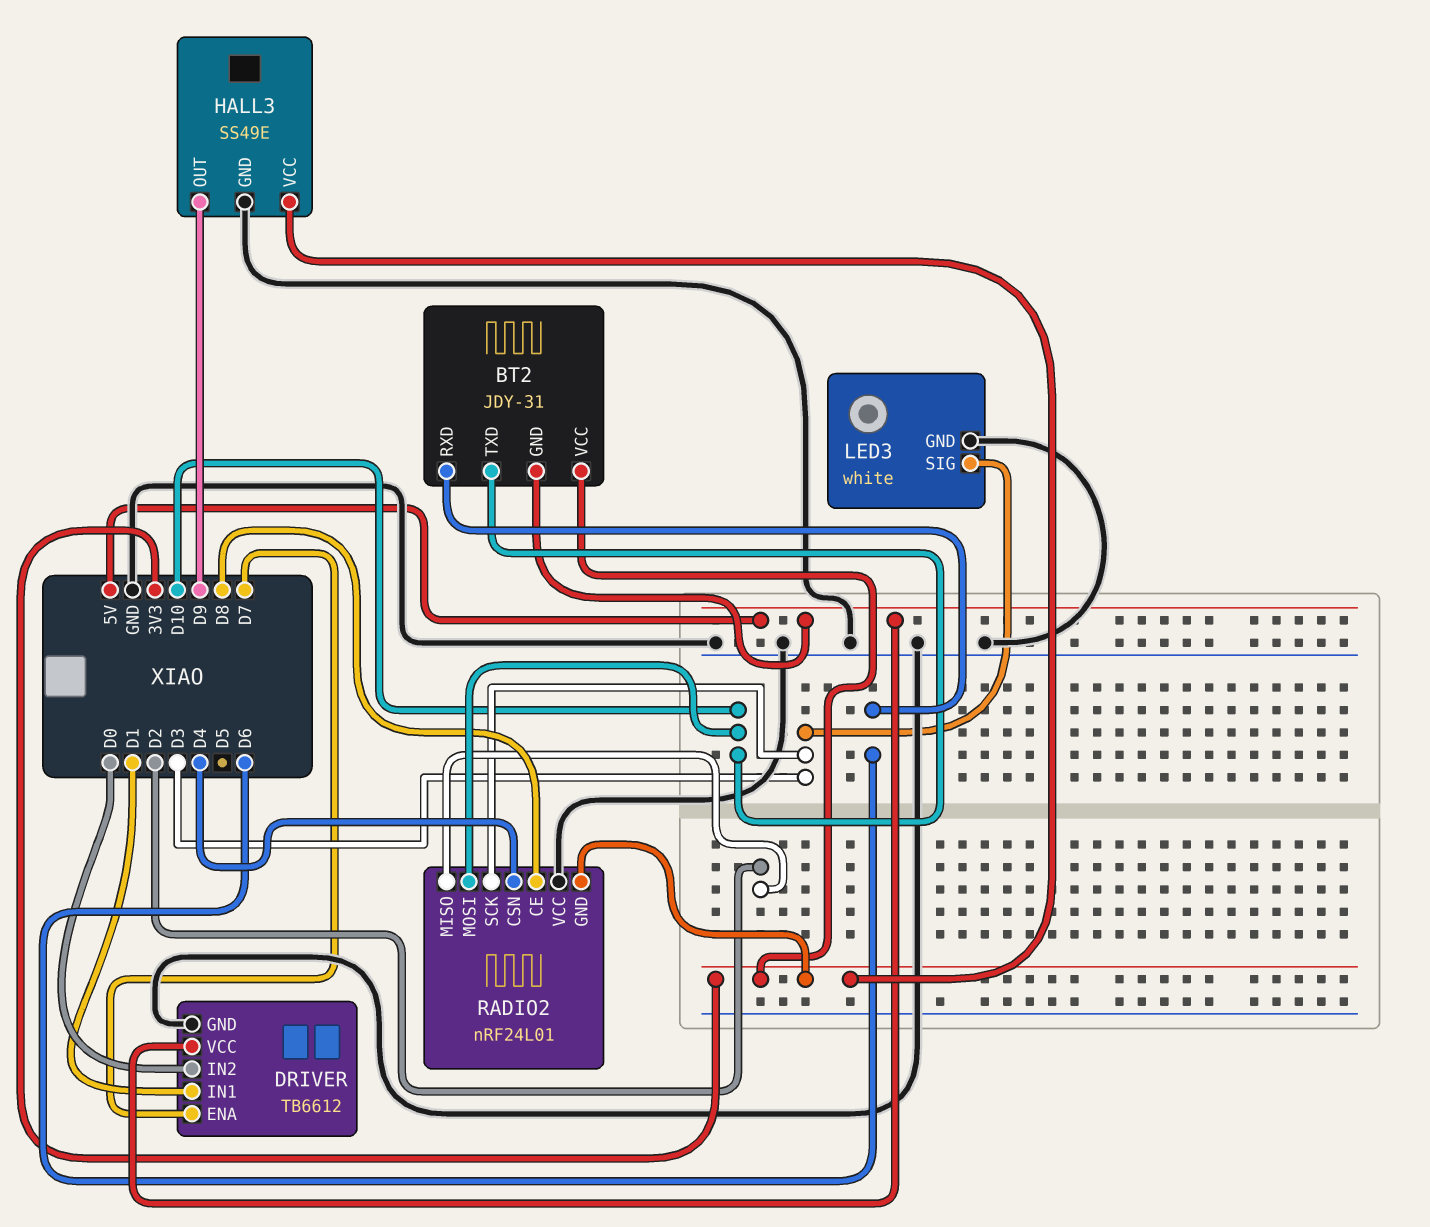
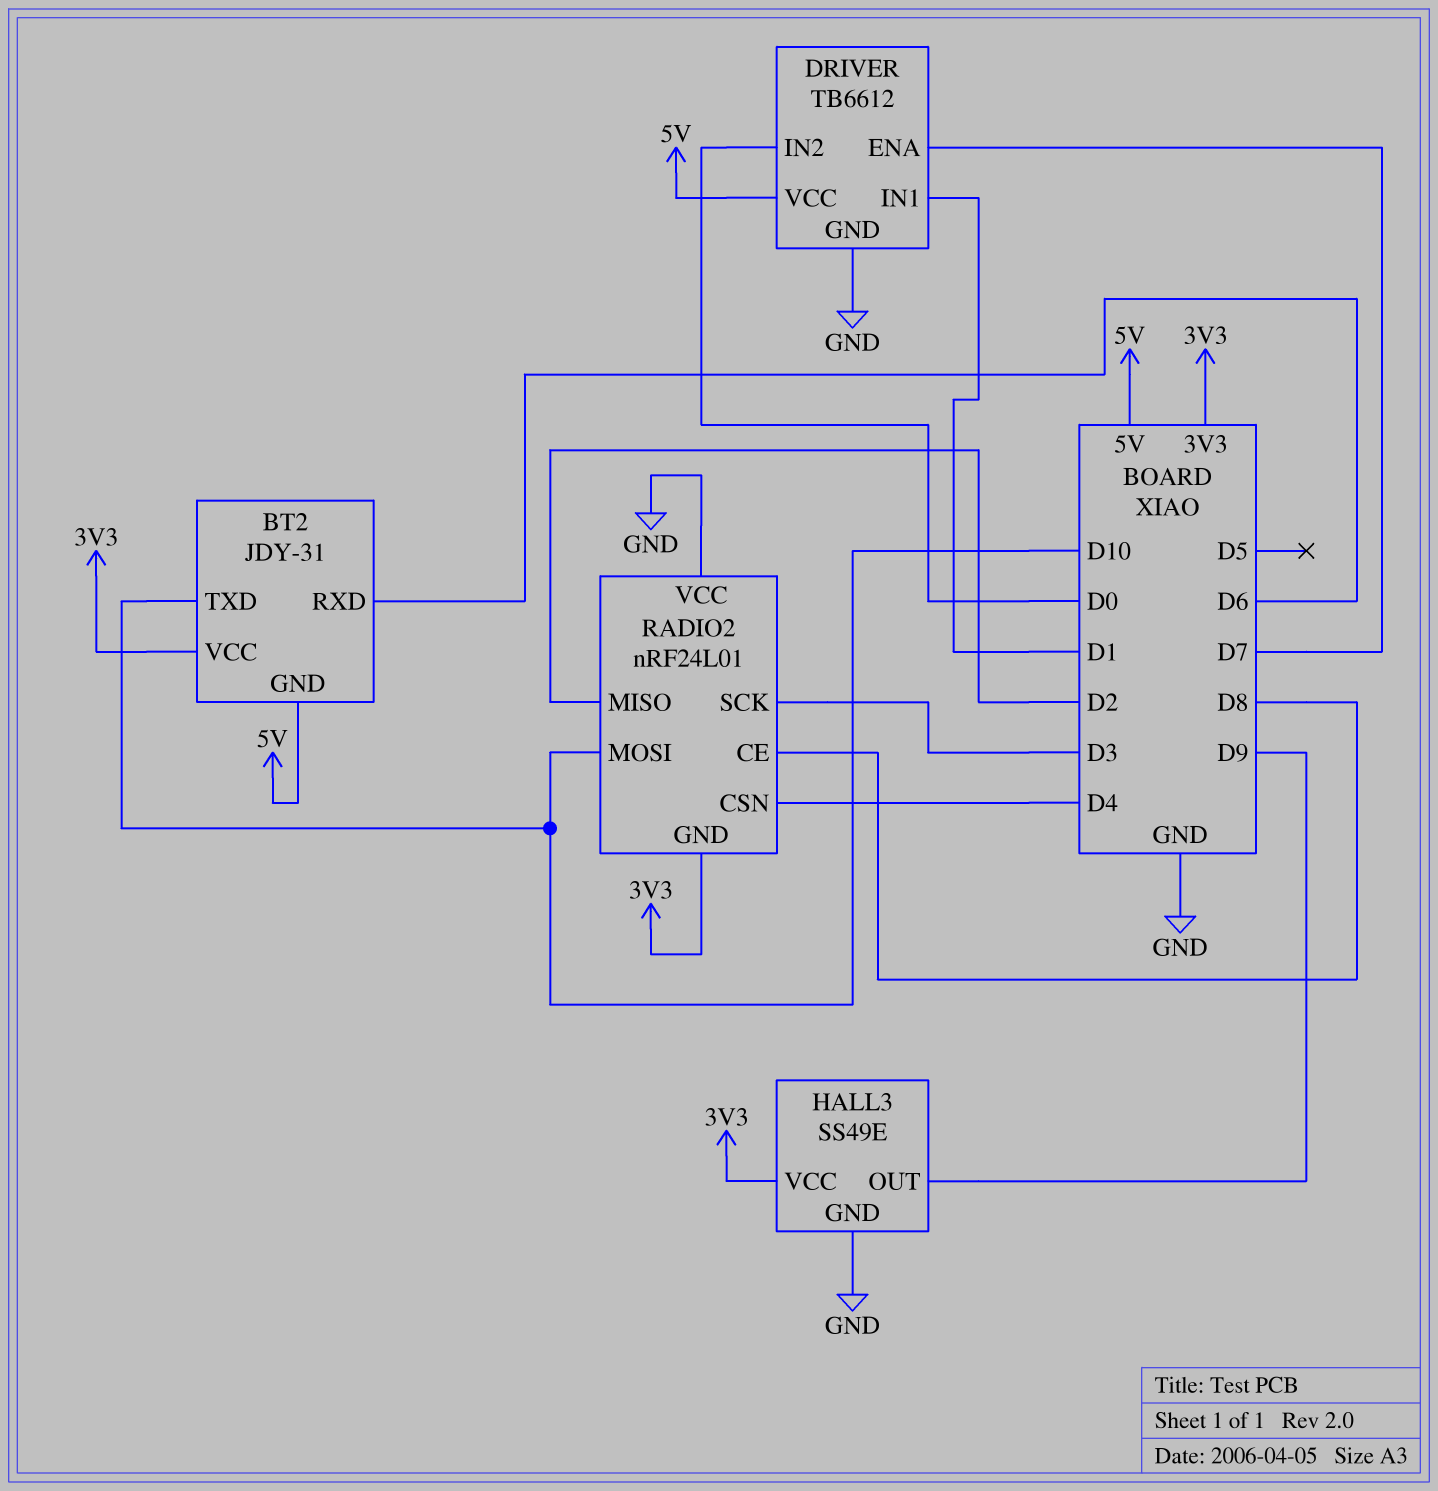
LED3: white -> none
LED3 pin GND: GND -> none
LED3 pin SIG: D3 -> none

